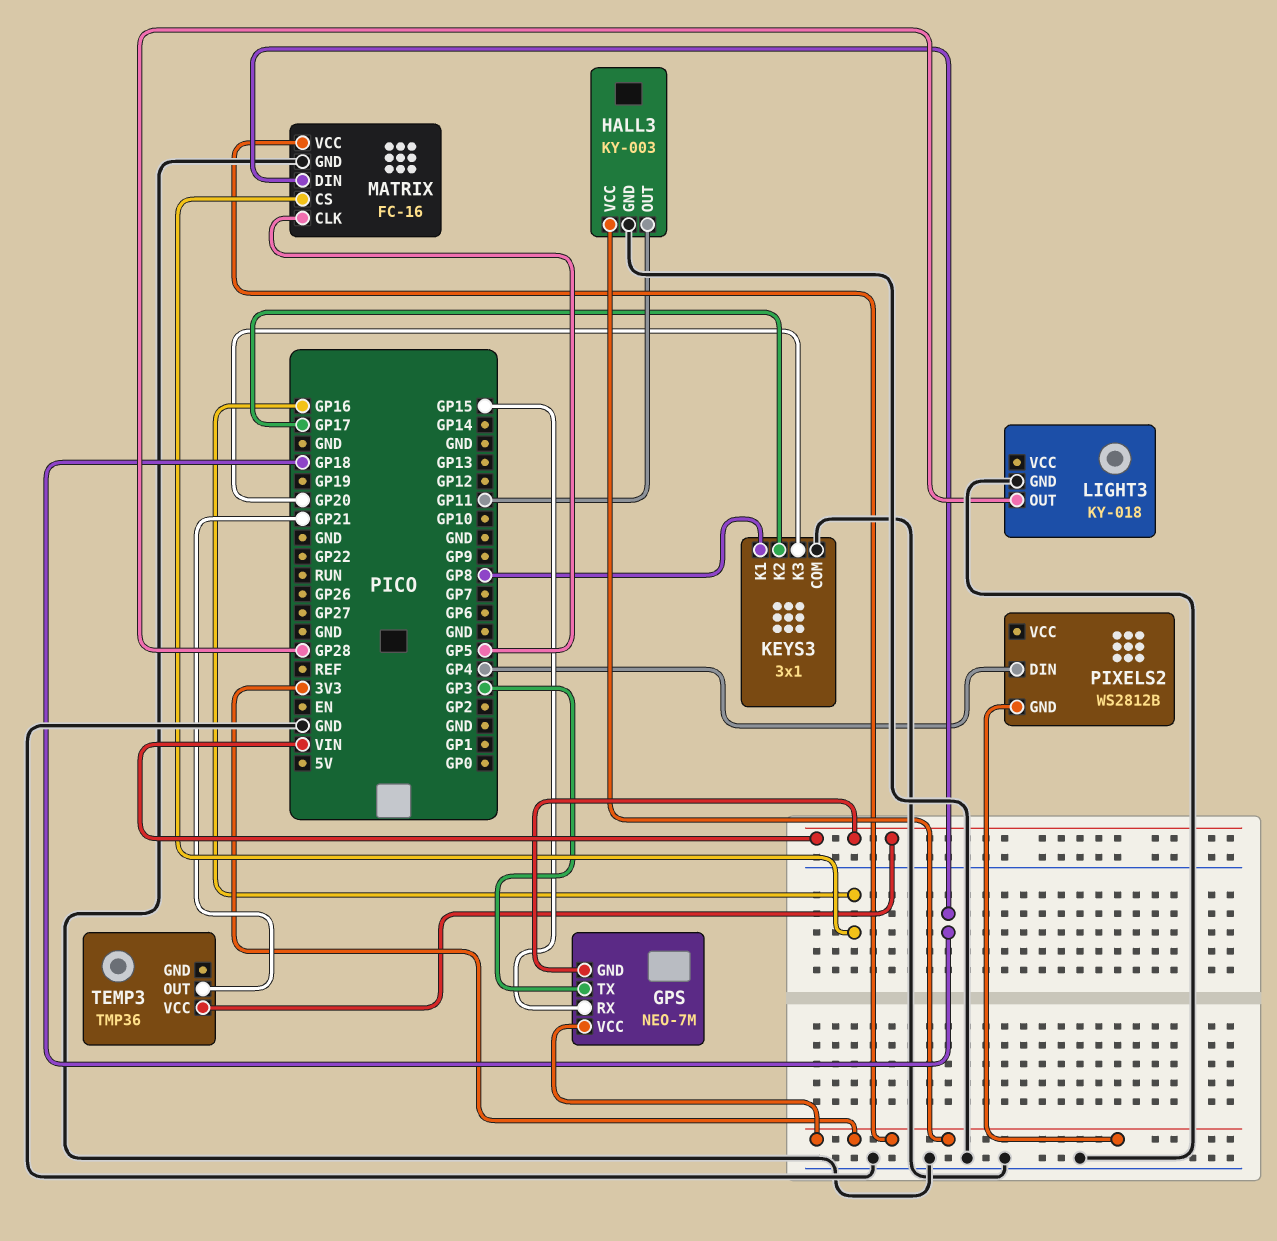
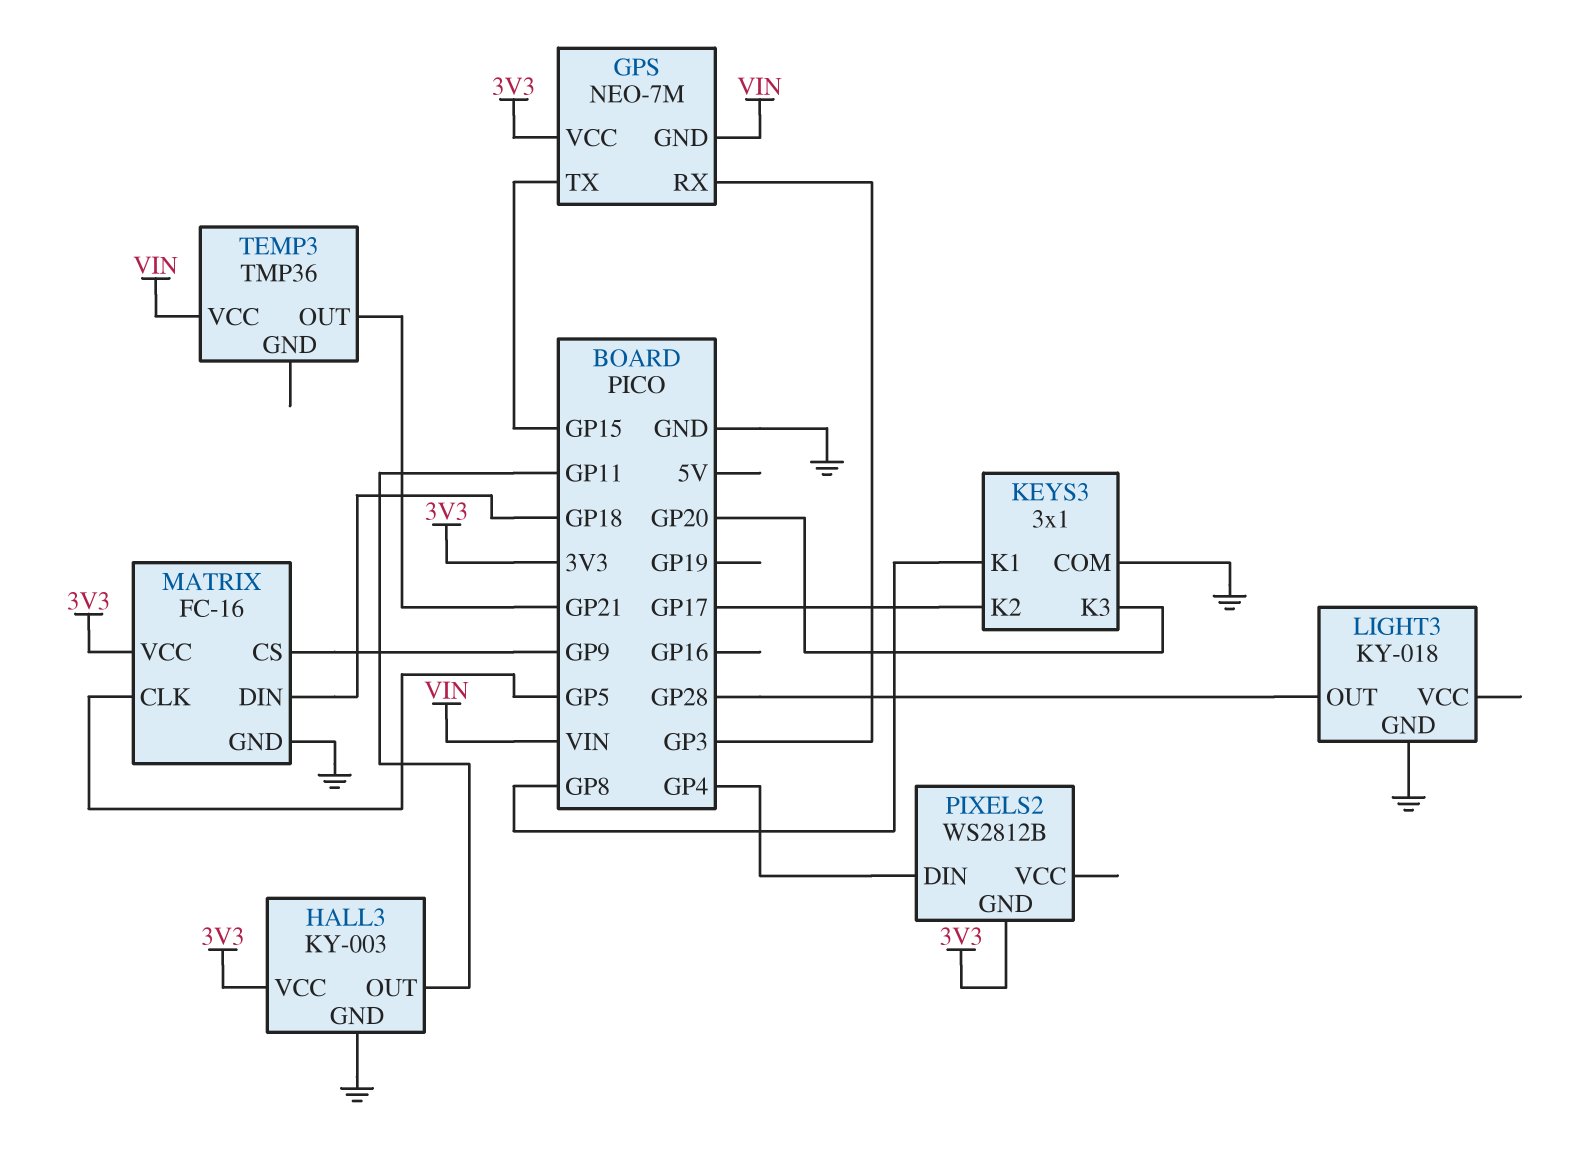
GPS pin RX: GP15 -> GP3
GPS pin TX: GP3 -> GP15
MATRIX pin CS: GP16 -> GP9

